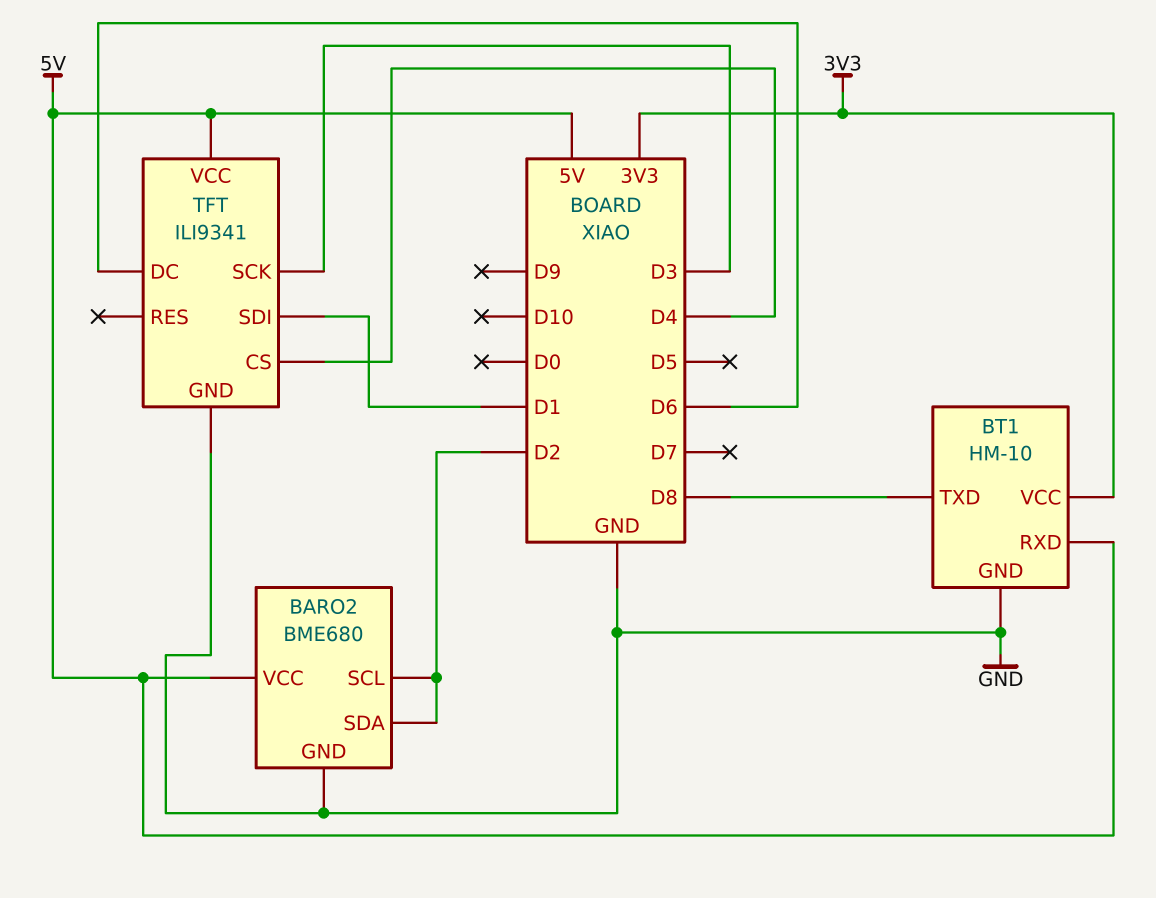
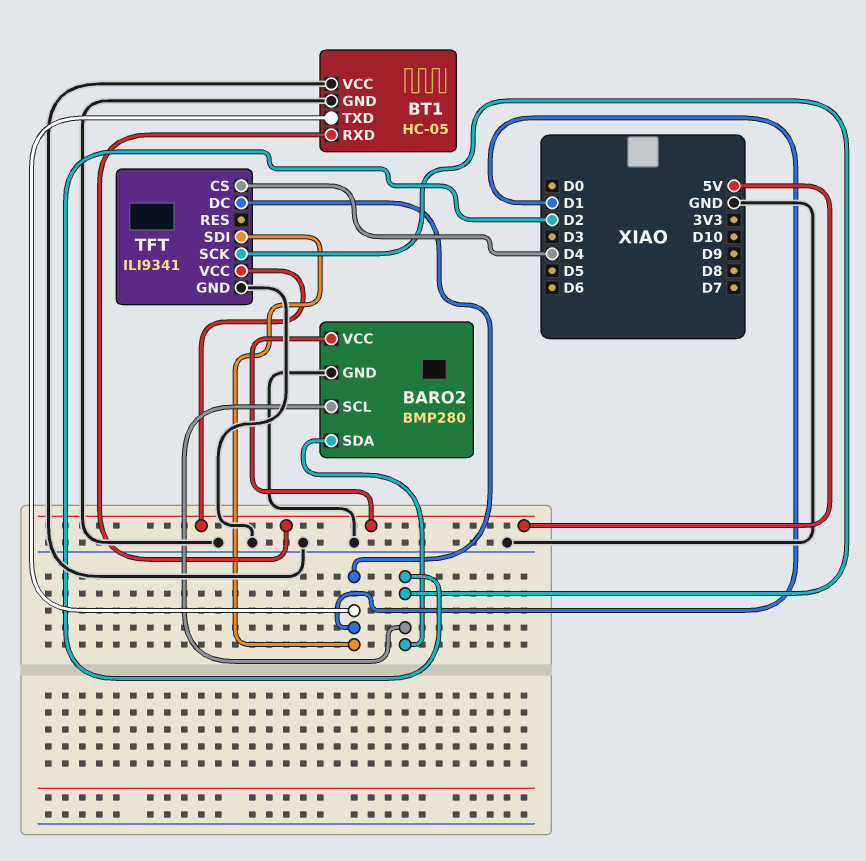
BARO2: BME680 -> BMP280
BT1: HM-10 -> HC-05
BT1 pin TXD: D8 -> D1
BT1 pin VCC: 3V3 -> GND
TFT pin DC: D6 -> D1
TFT pin SCK: D3 -> D2

